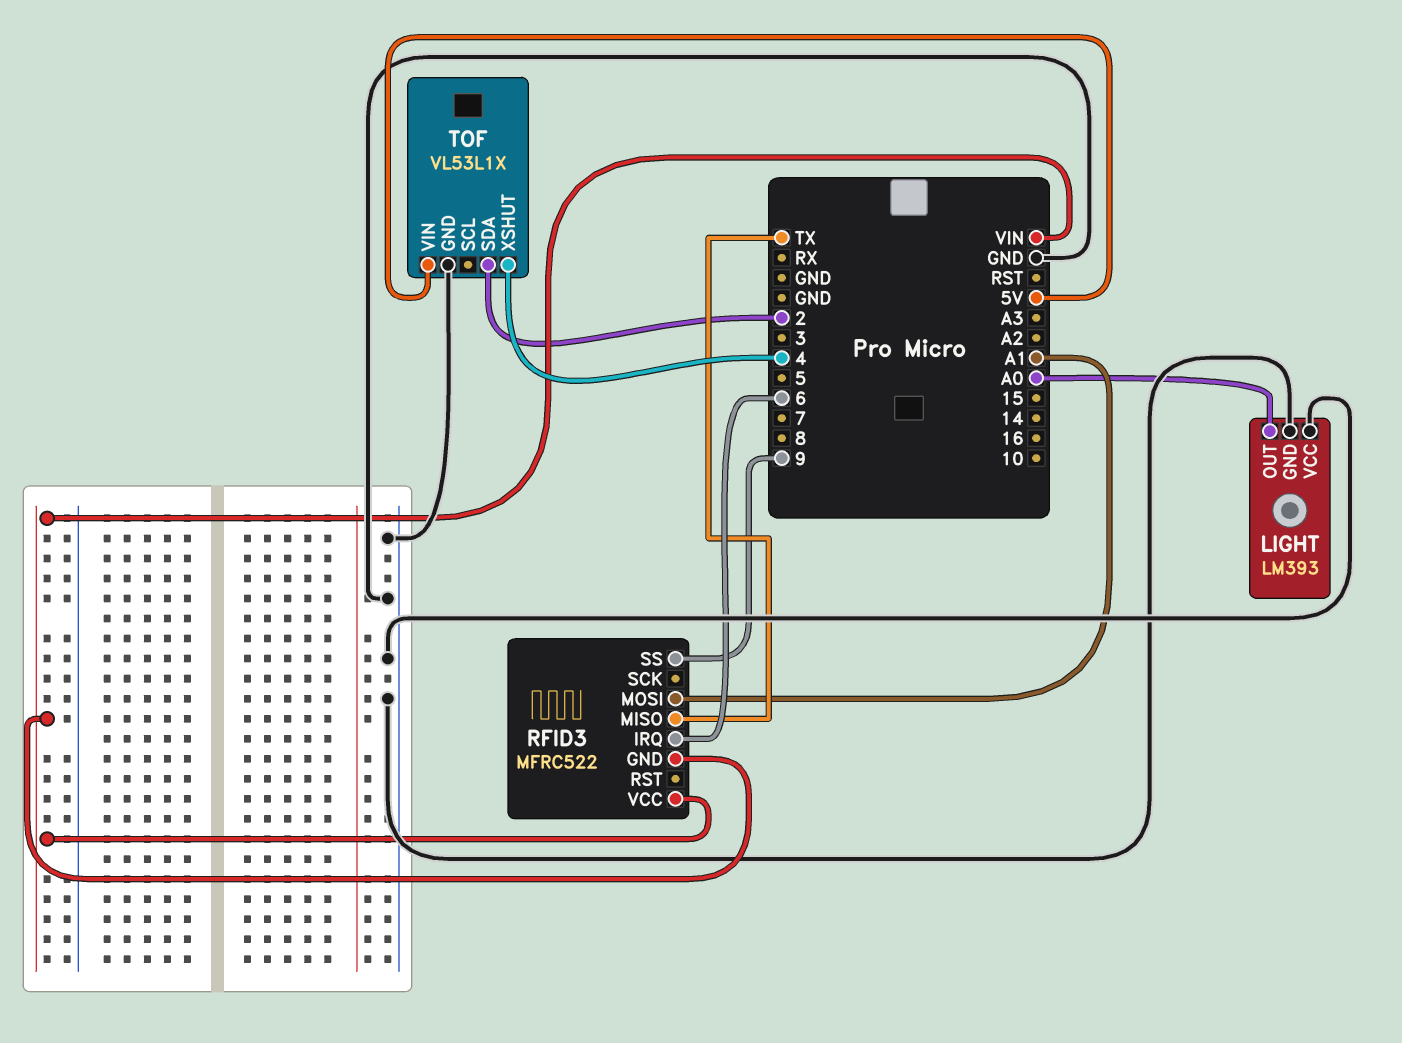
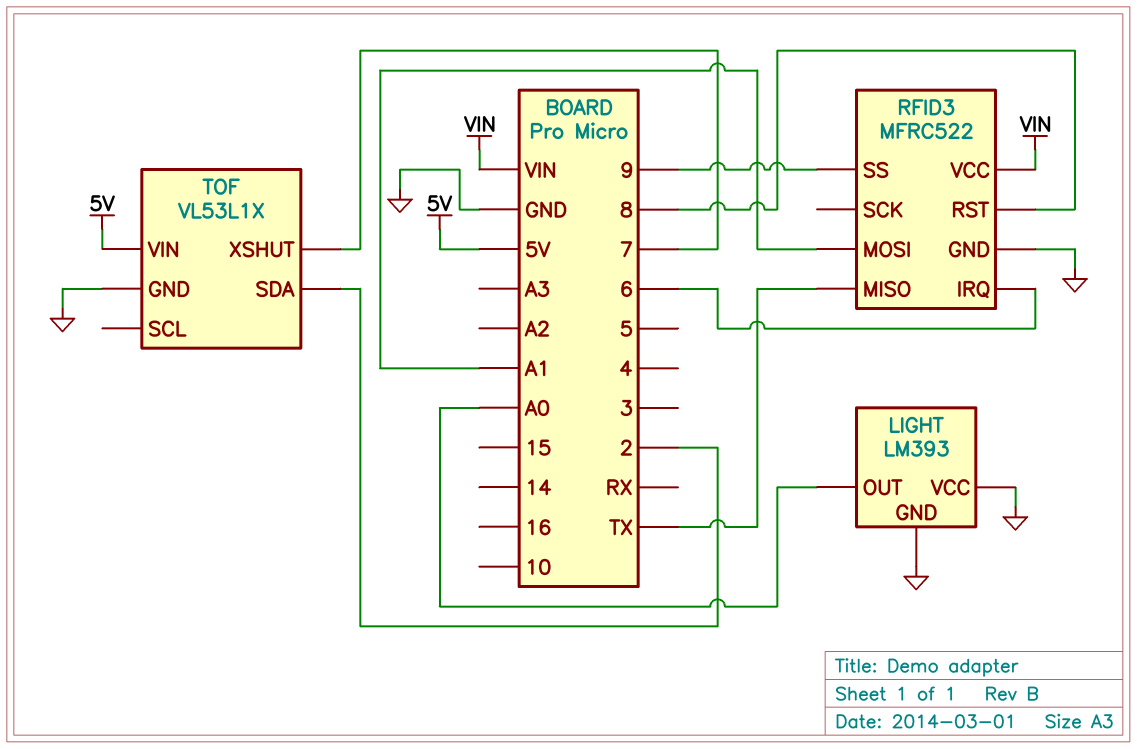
RFID3 pin GND: VIN -> GND
RFID3 pin RST: none -> 8
TOF pin XSHUT: 4 -> 7

